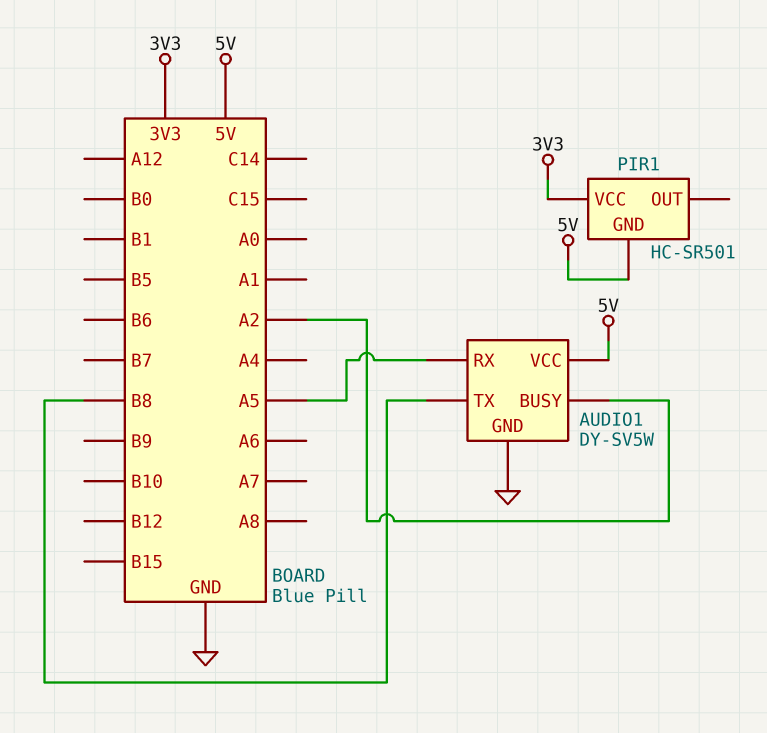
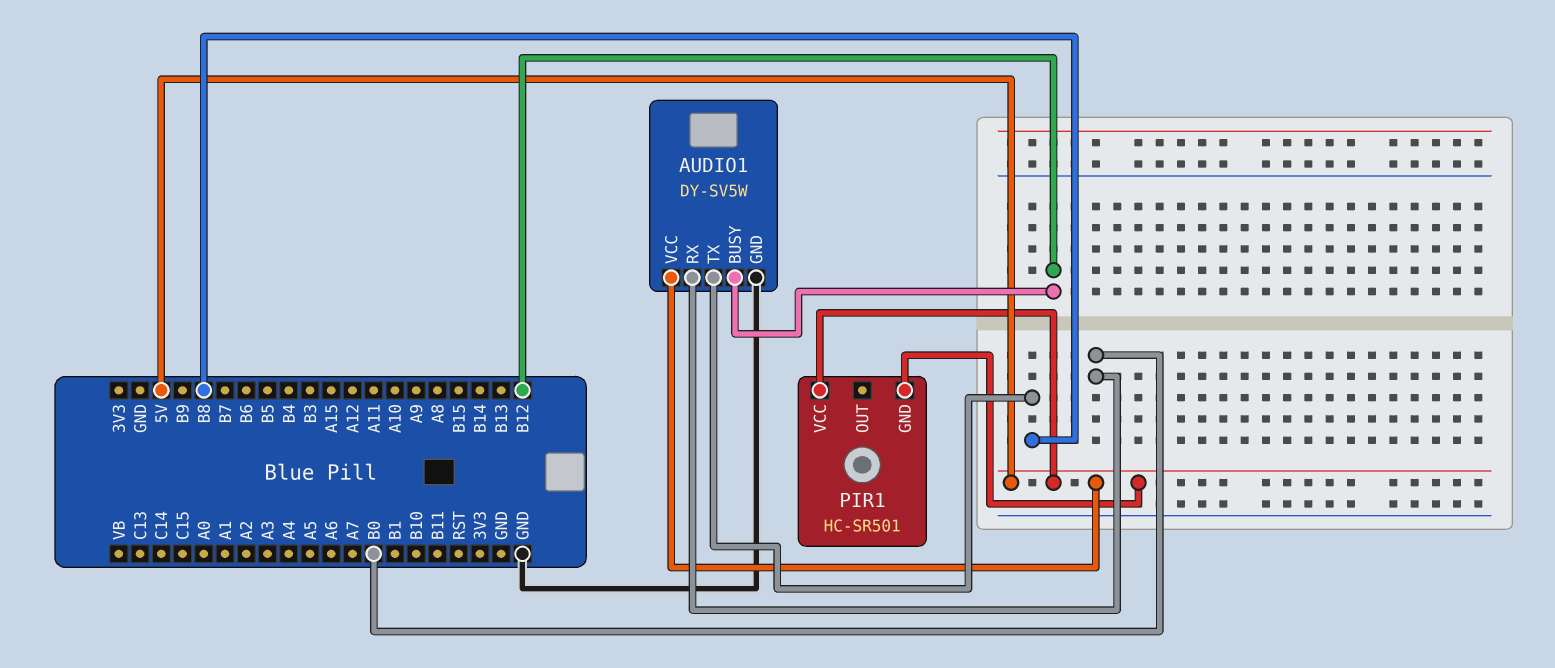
AUDIO1 pin BUSY: A2 -> B12
AUDIO1 pin RX: A5 -> B0
PIR1 pin VCC: 3V3 -> 5V

